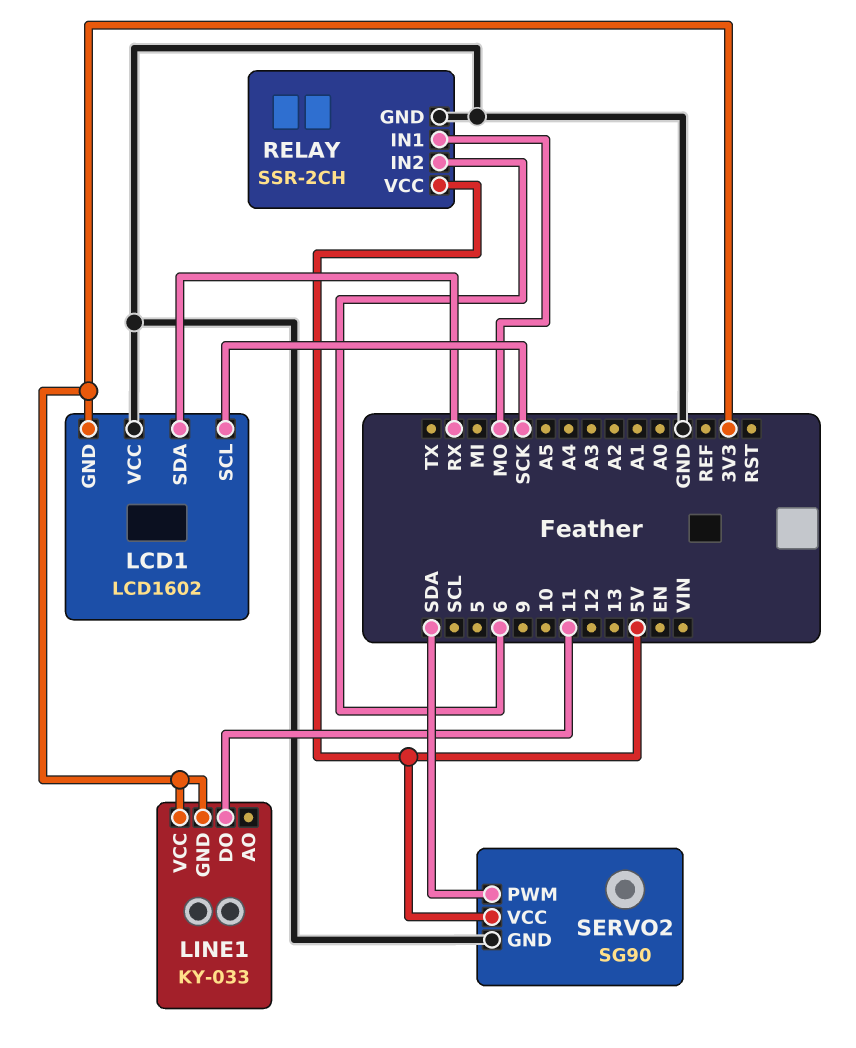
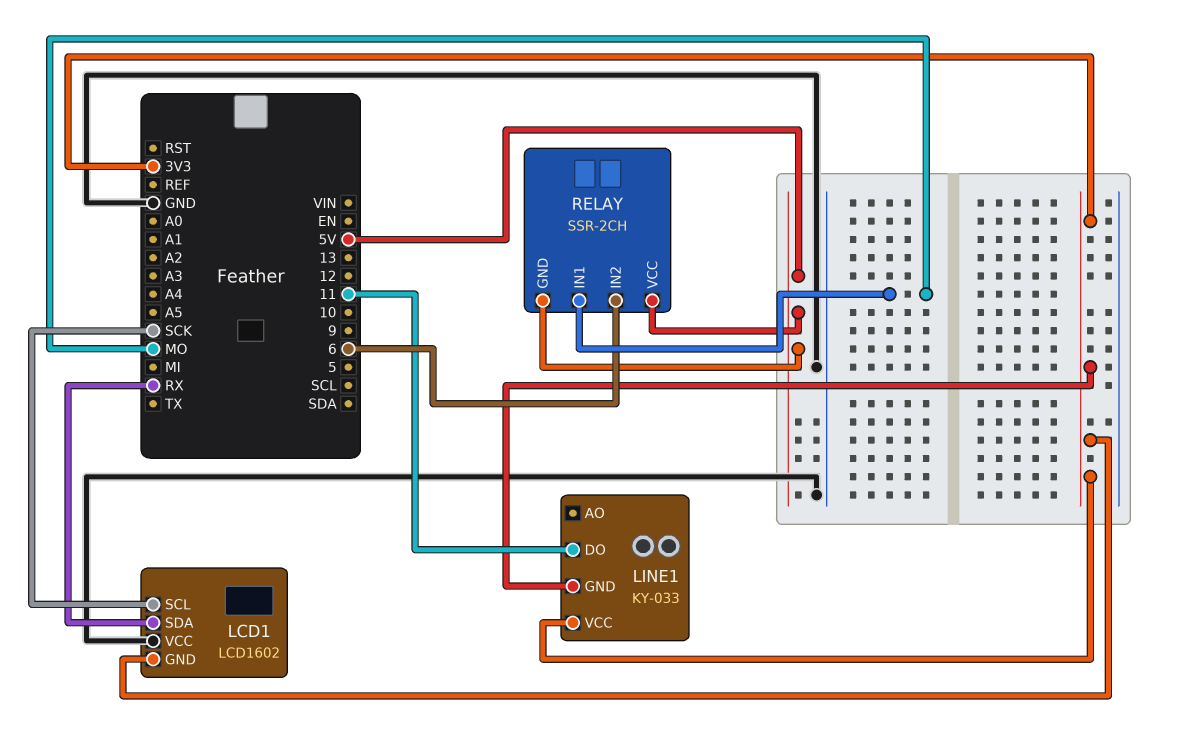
RELAY pin GND: GND -> 5V
SERVO2: SG90 -> none
SERVO2 pin GND: GND -> none
SERVO2 pin PWM: SDA -> none
SERVO2 pin VCC: 5V -> none

